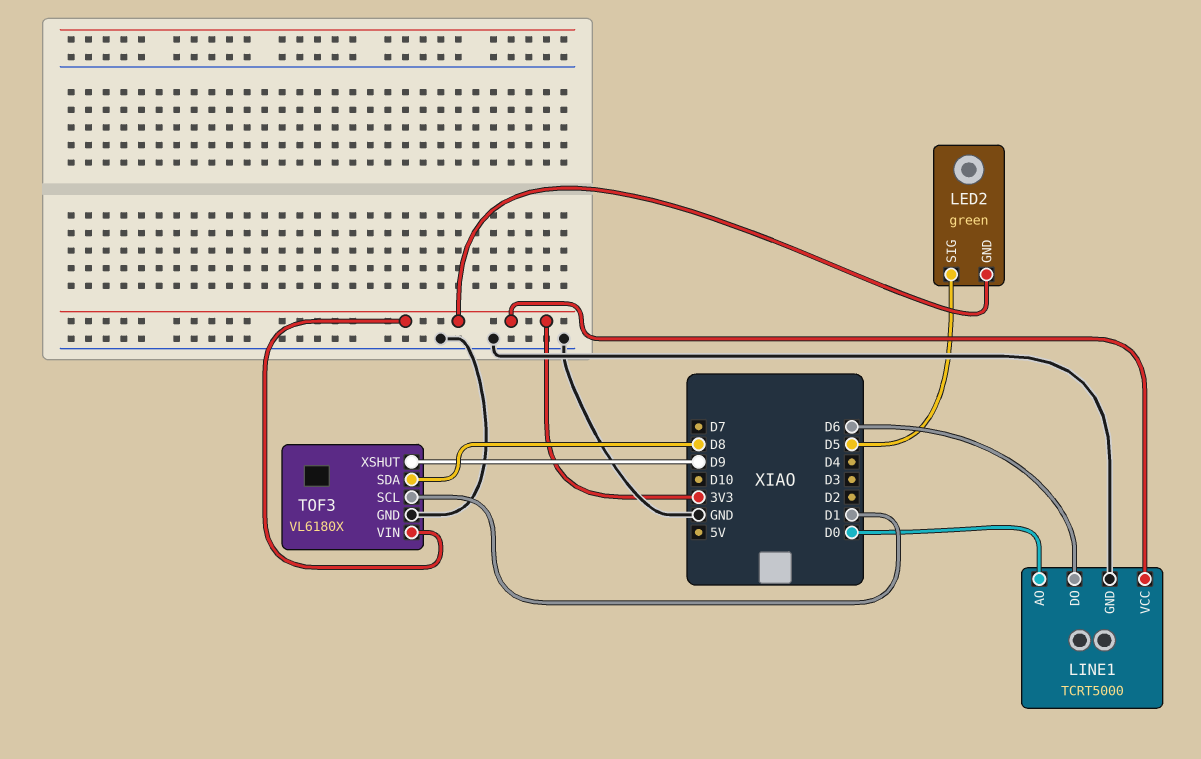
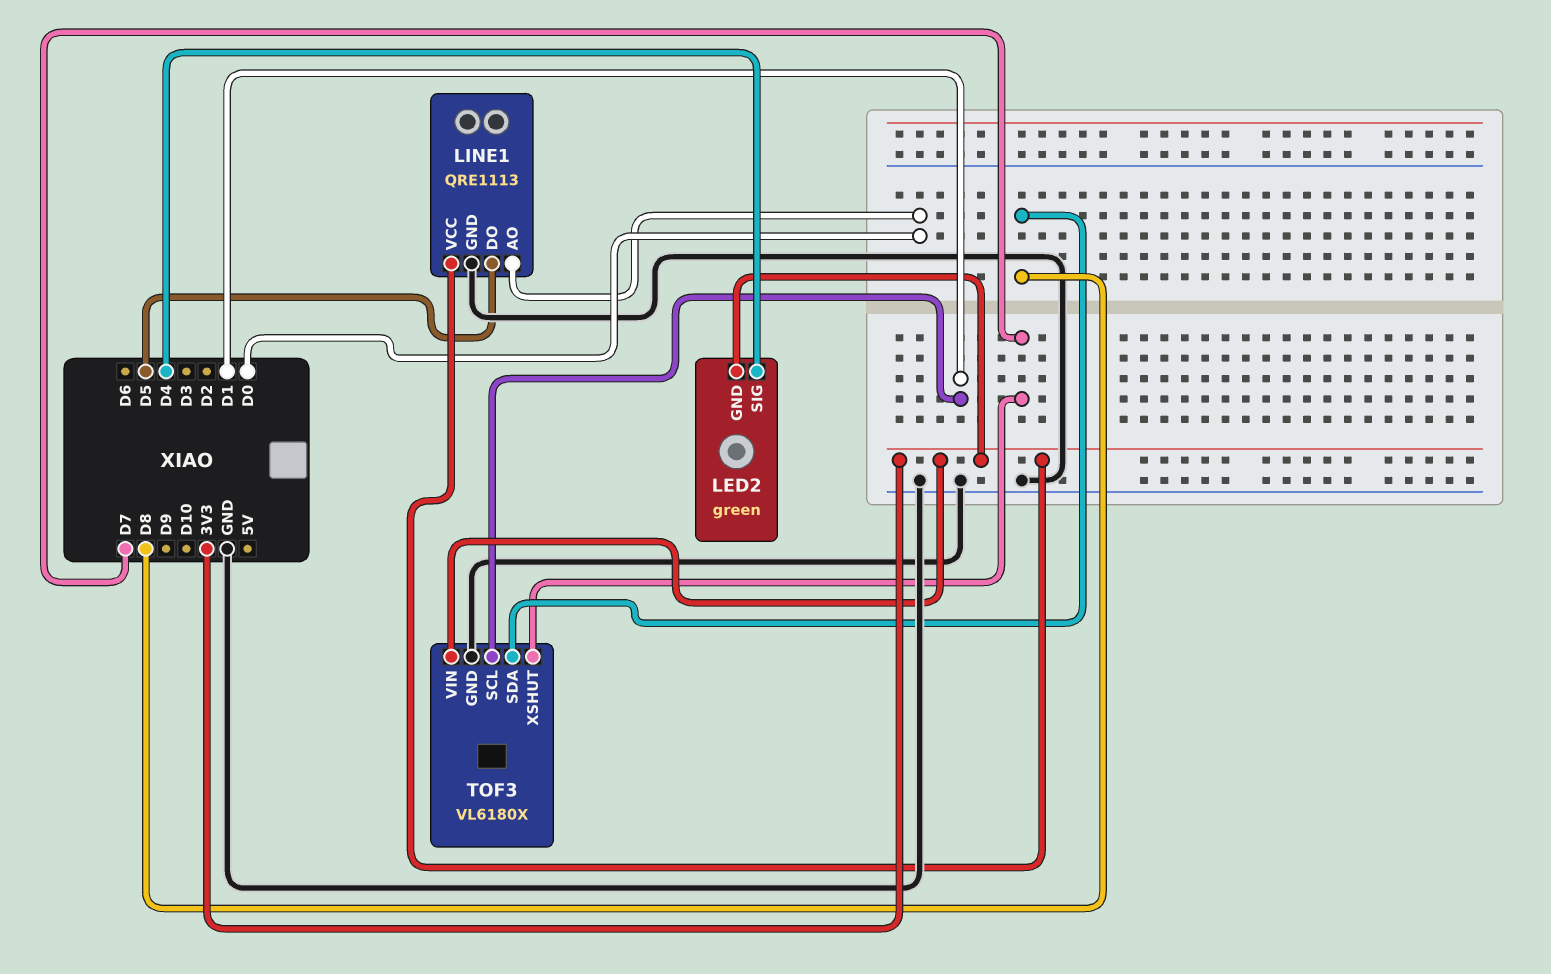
LED2 pin SIG: D5 -> D4
LINE1: TCRT5000 -> QRE1113
LINE1 pin DO: D6 -> D5
TOF3 pin XSHUT: D9 -> D7

